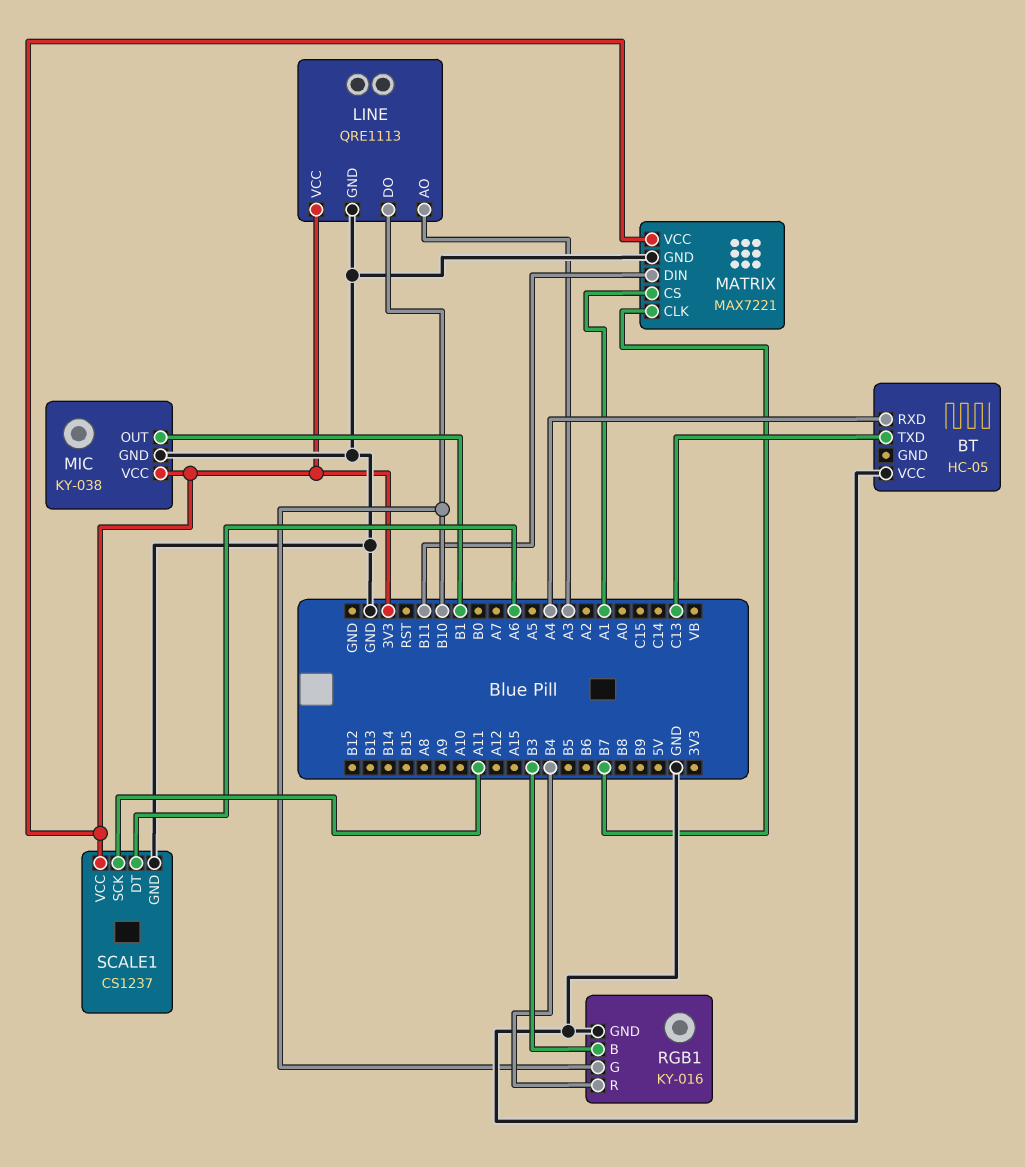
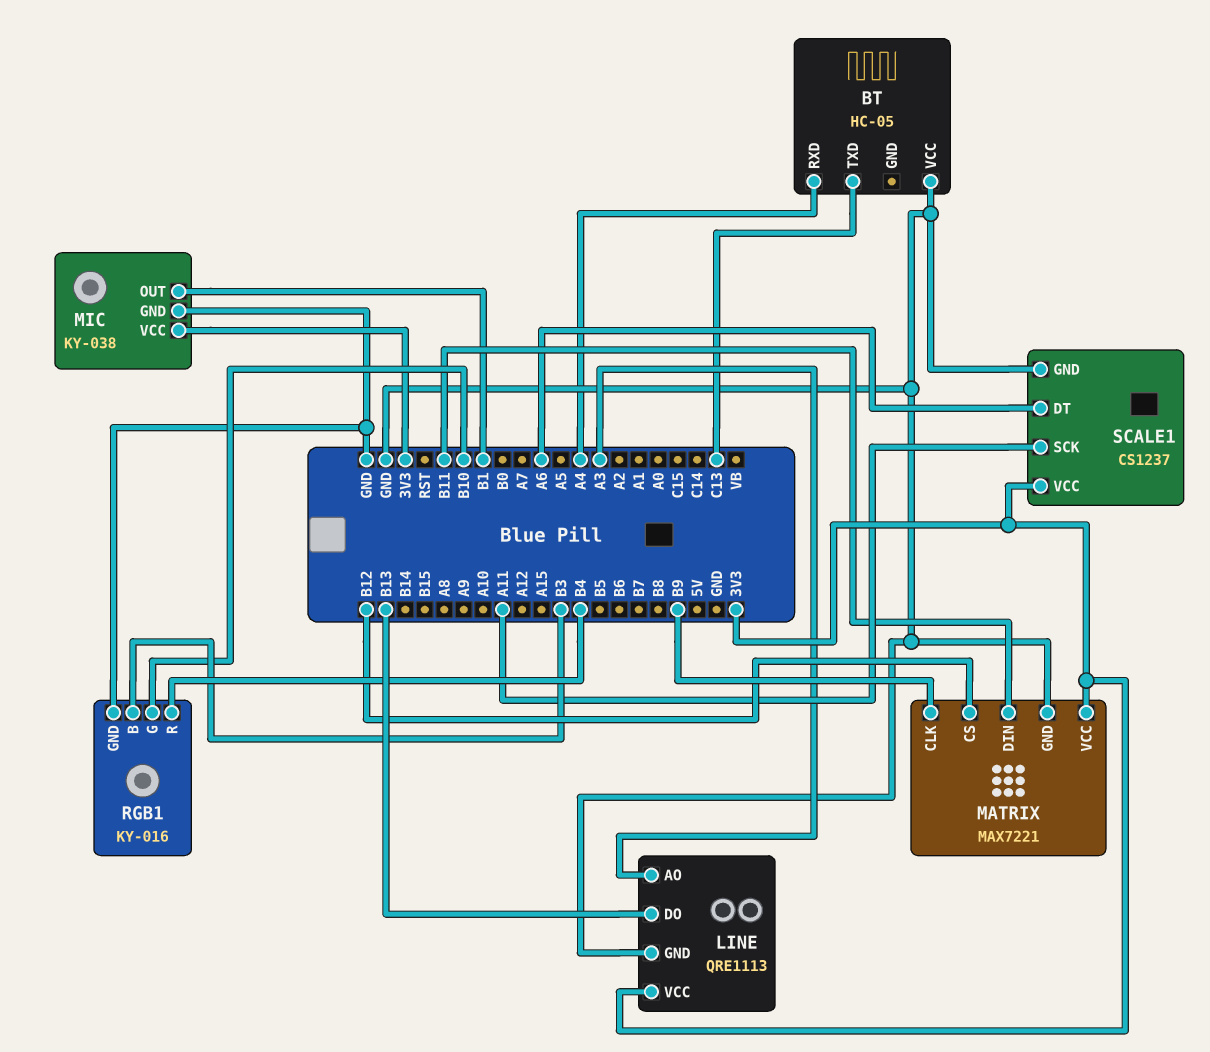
LINE pin DO: B10 -> B13
MATRIX pin CLK: B7 -> B9
MATRIX pin CS: A1 -> B12

